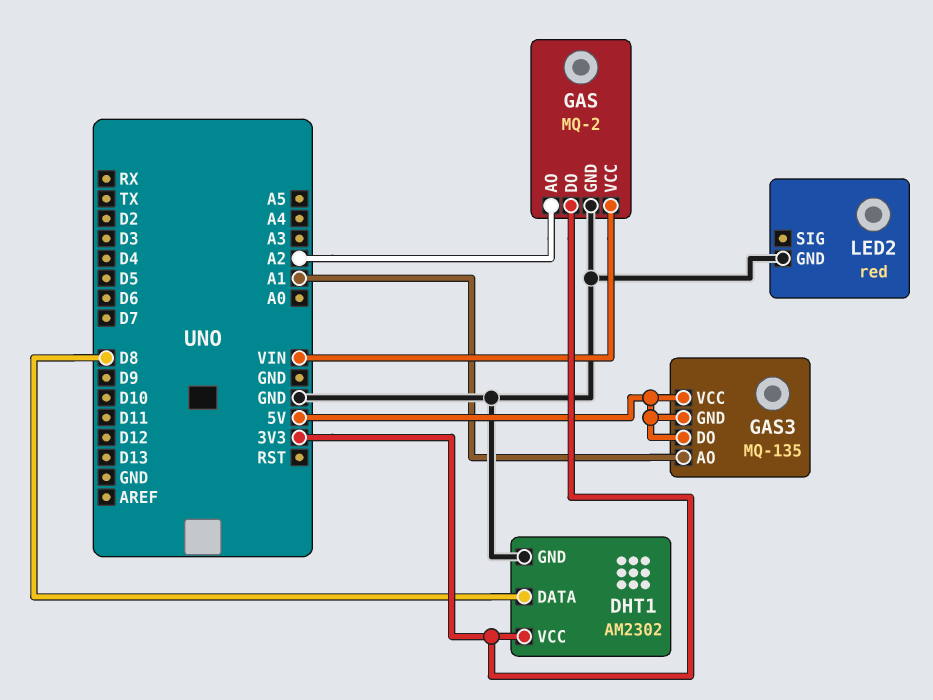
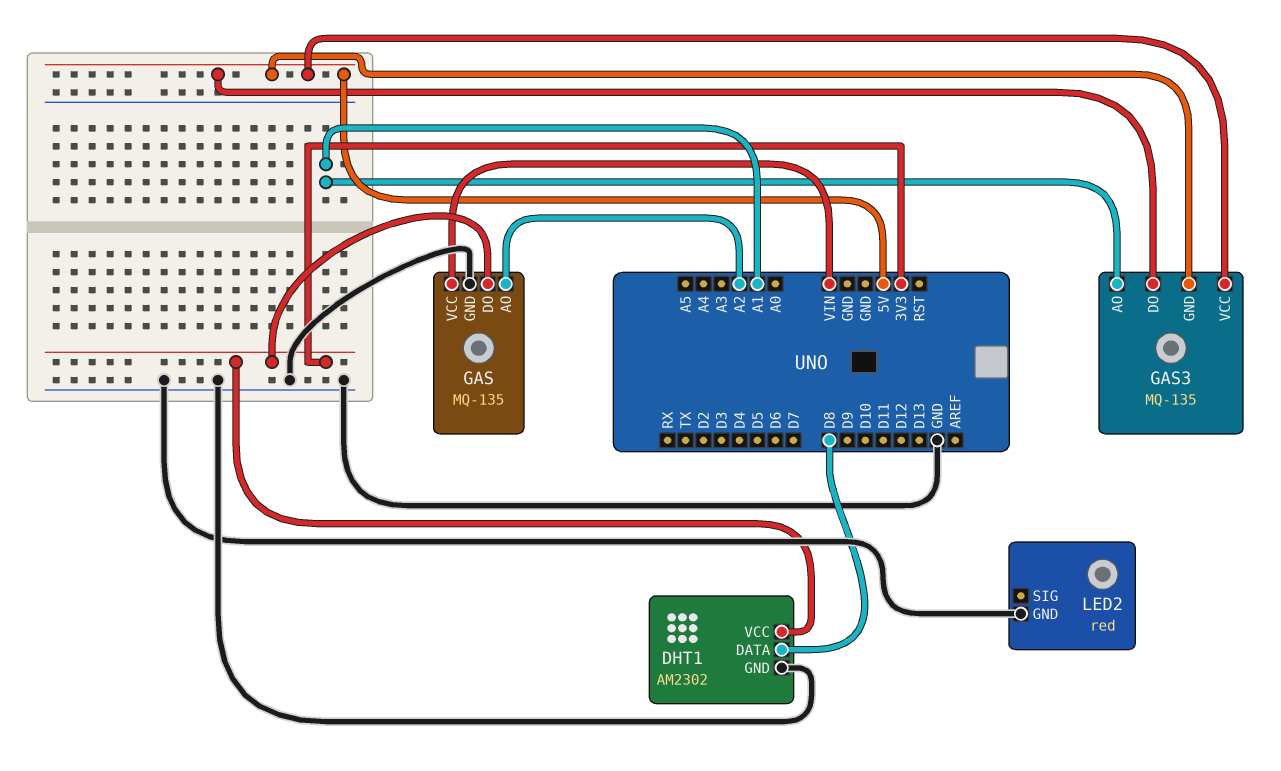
GAS: MQ-2 -> MQ-135

